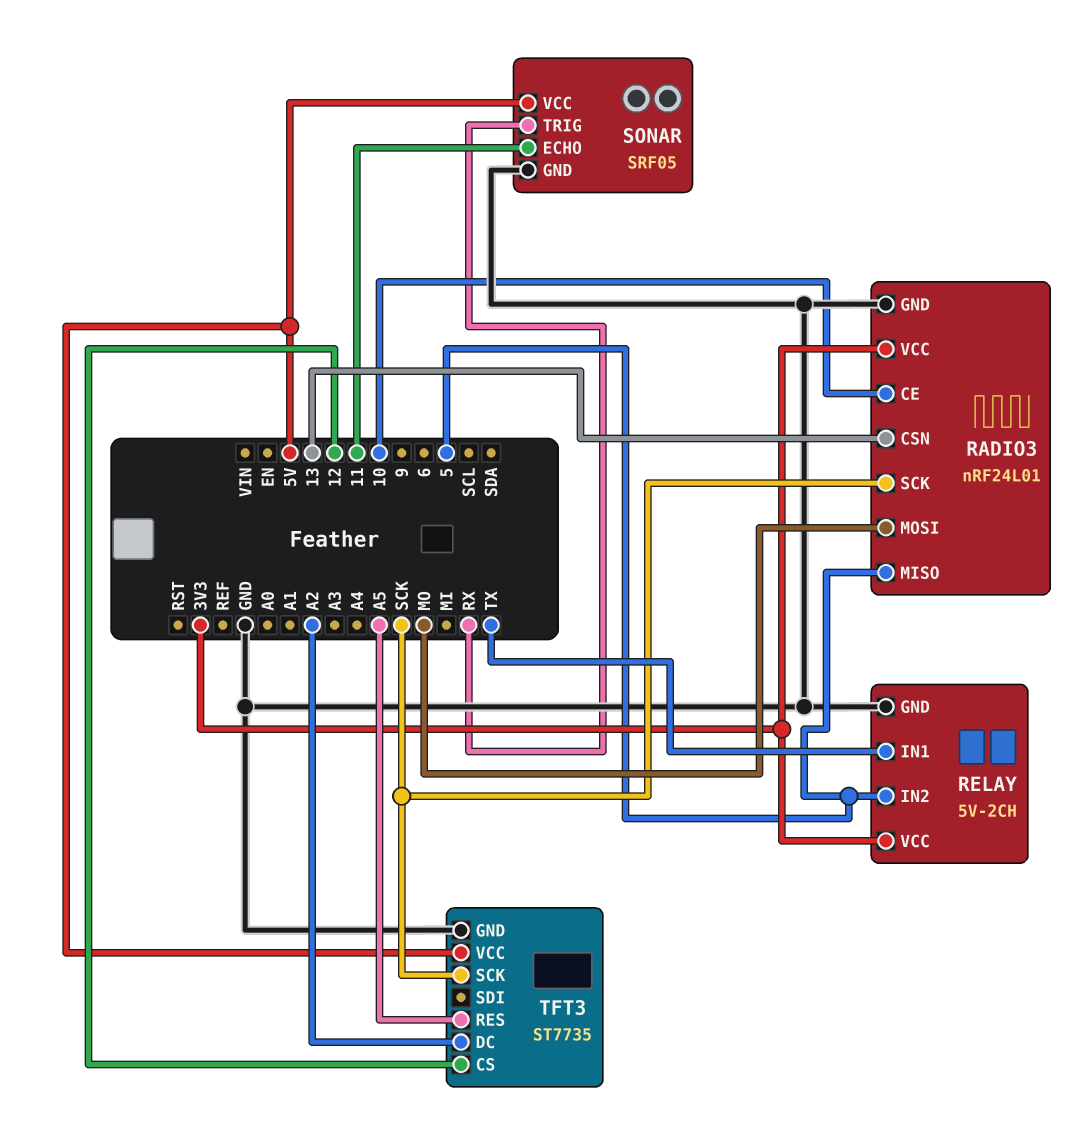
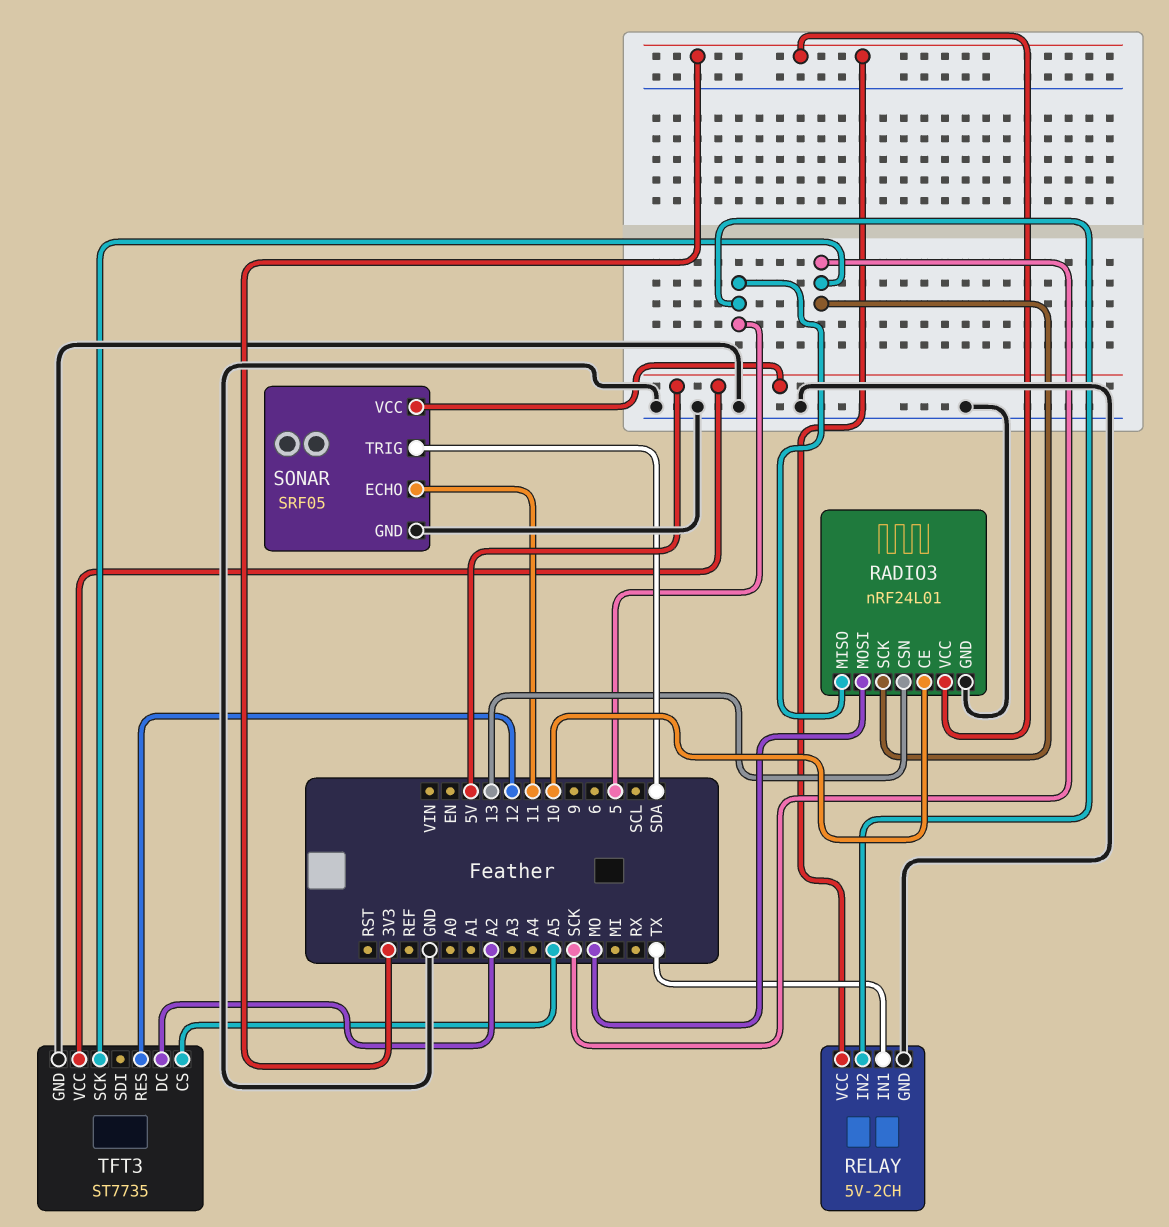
SONAR pin TRIG: RX -> SDA
TFT3 pin CS: 12 -> A5
TFT3 pin RES: A5 -> 12

